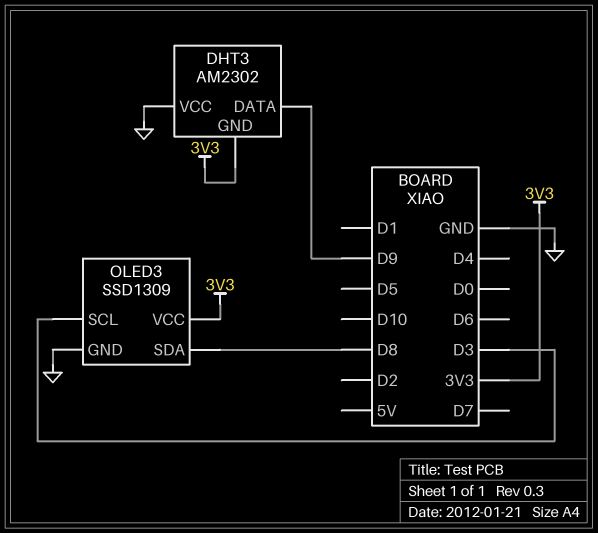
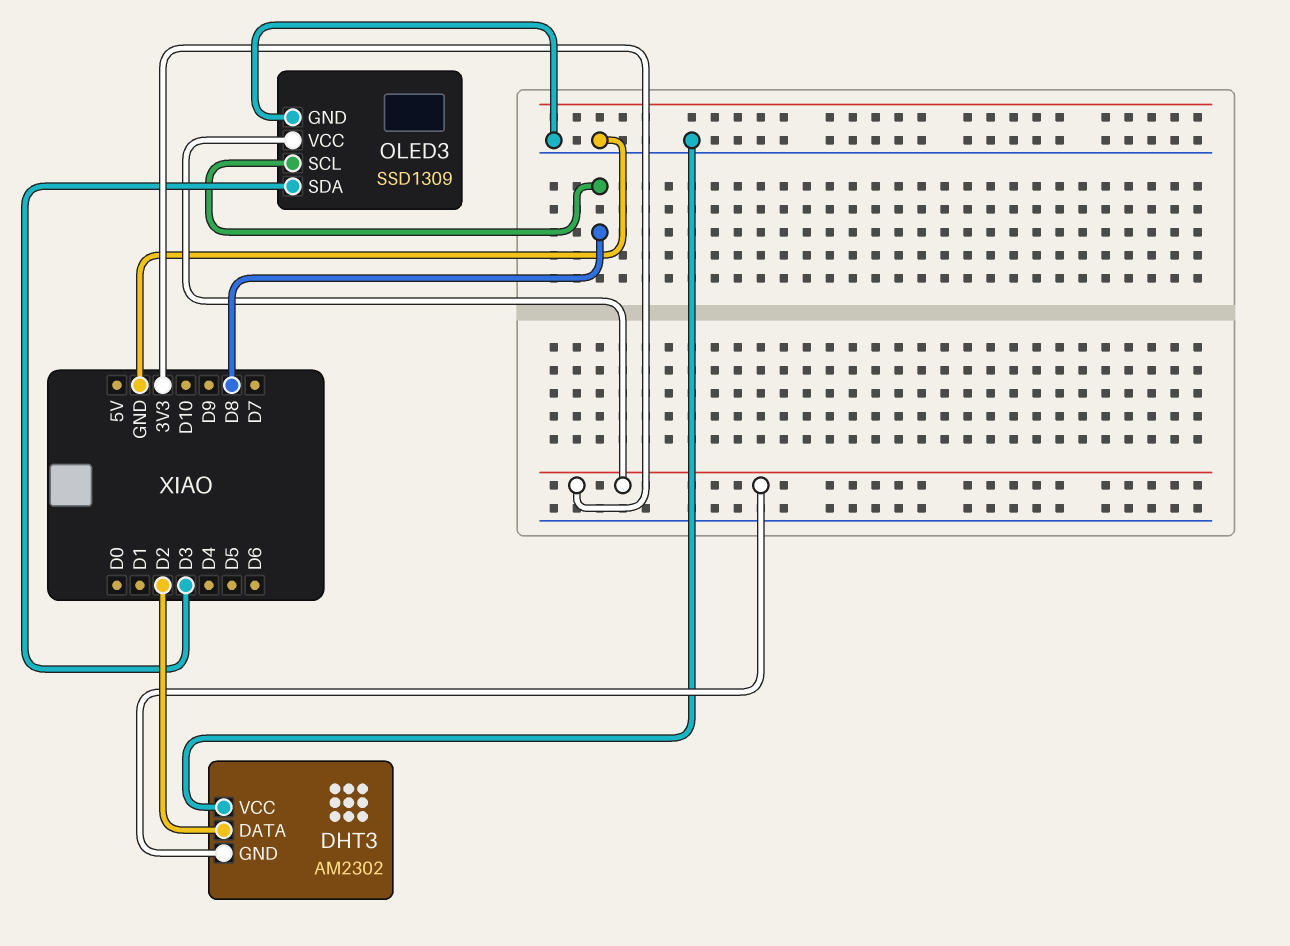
DHT3 pin DATA: D9 -> D2
OLED3 pin SCL: D3 -> D8
OLED3 pin SDA: D8 -> D3

